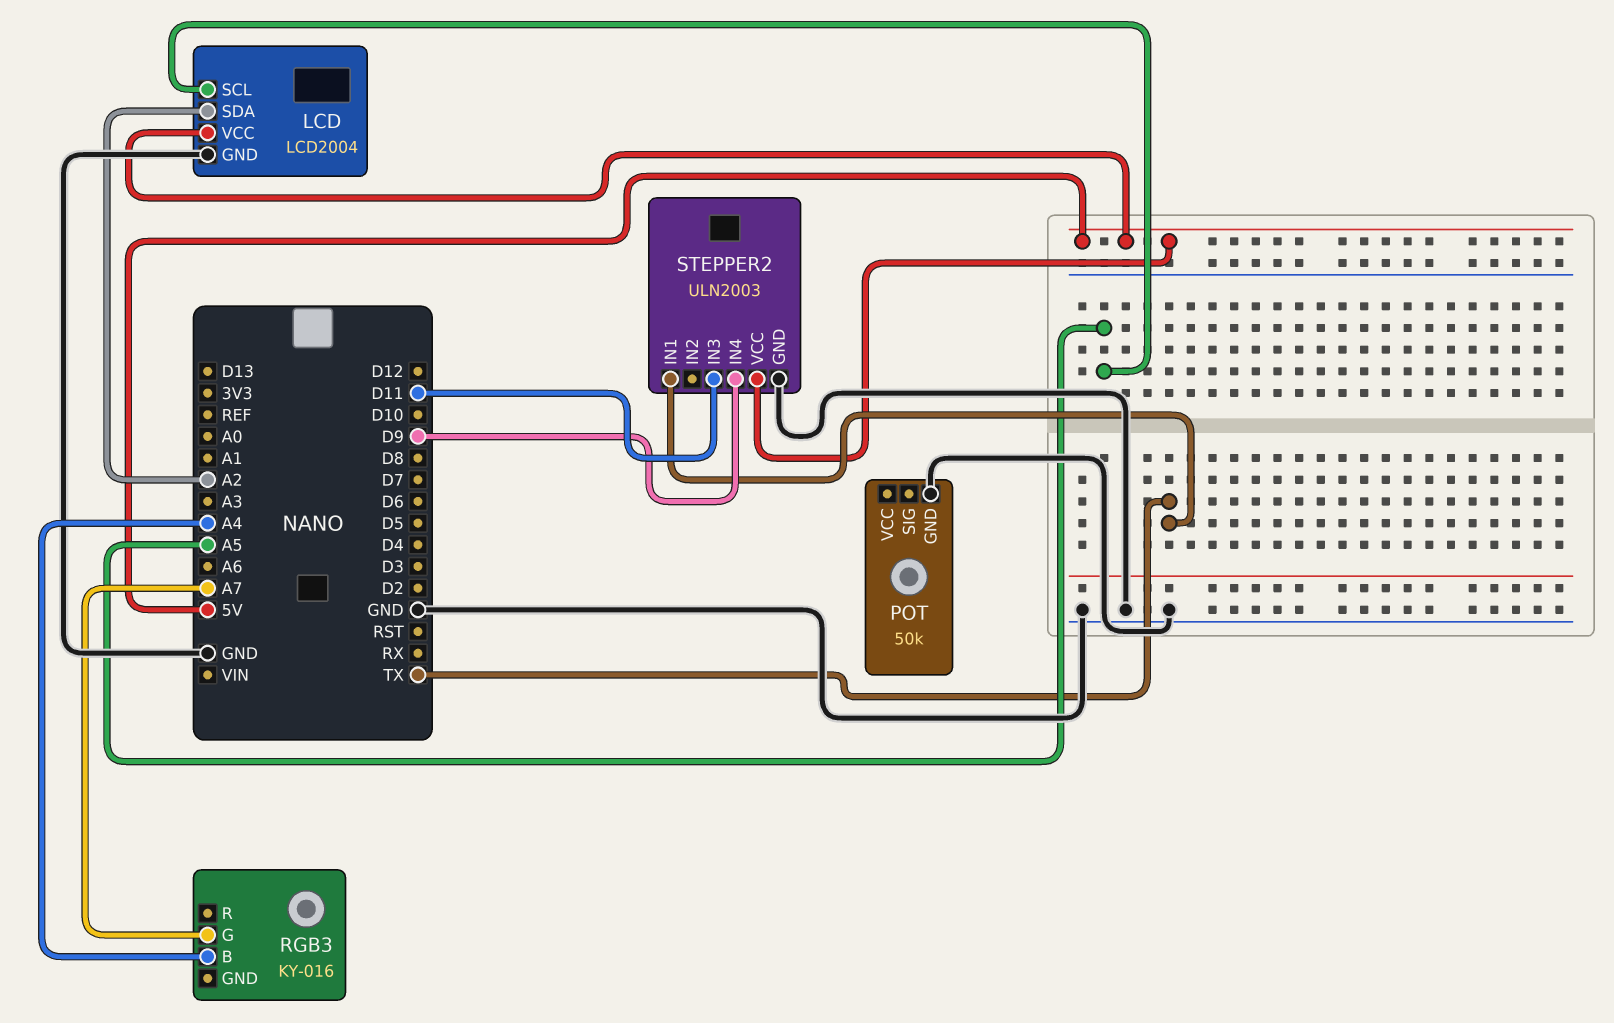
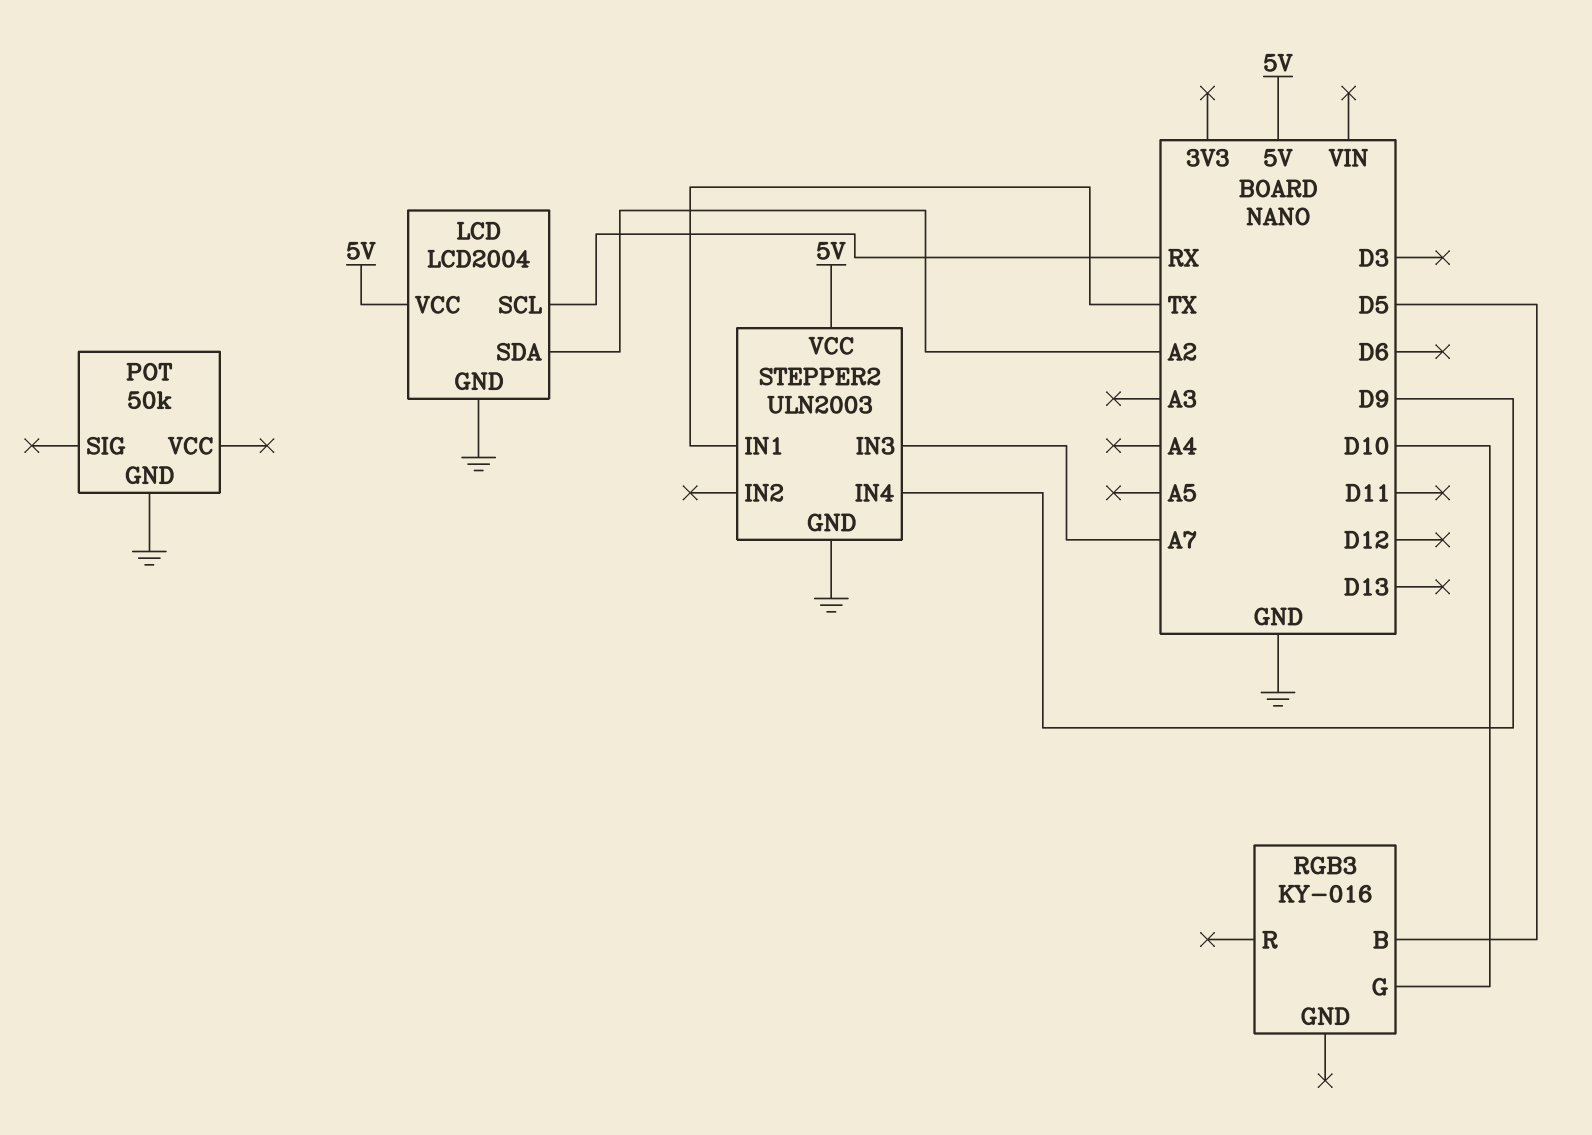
LCD pin SCL: A5 -> RX
RGB3 pin B: A4 -> D5
RGB3 pin G: A7 -> D10
STEPPER2 pin IN3: D11 -> A7

